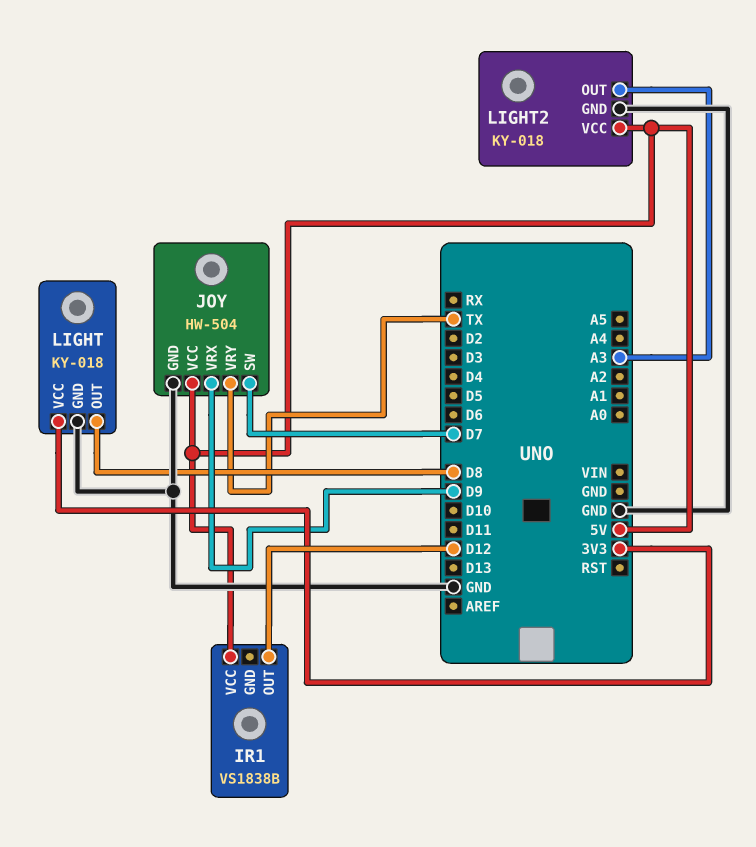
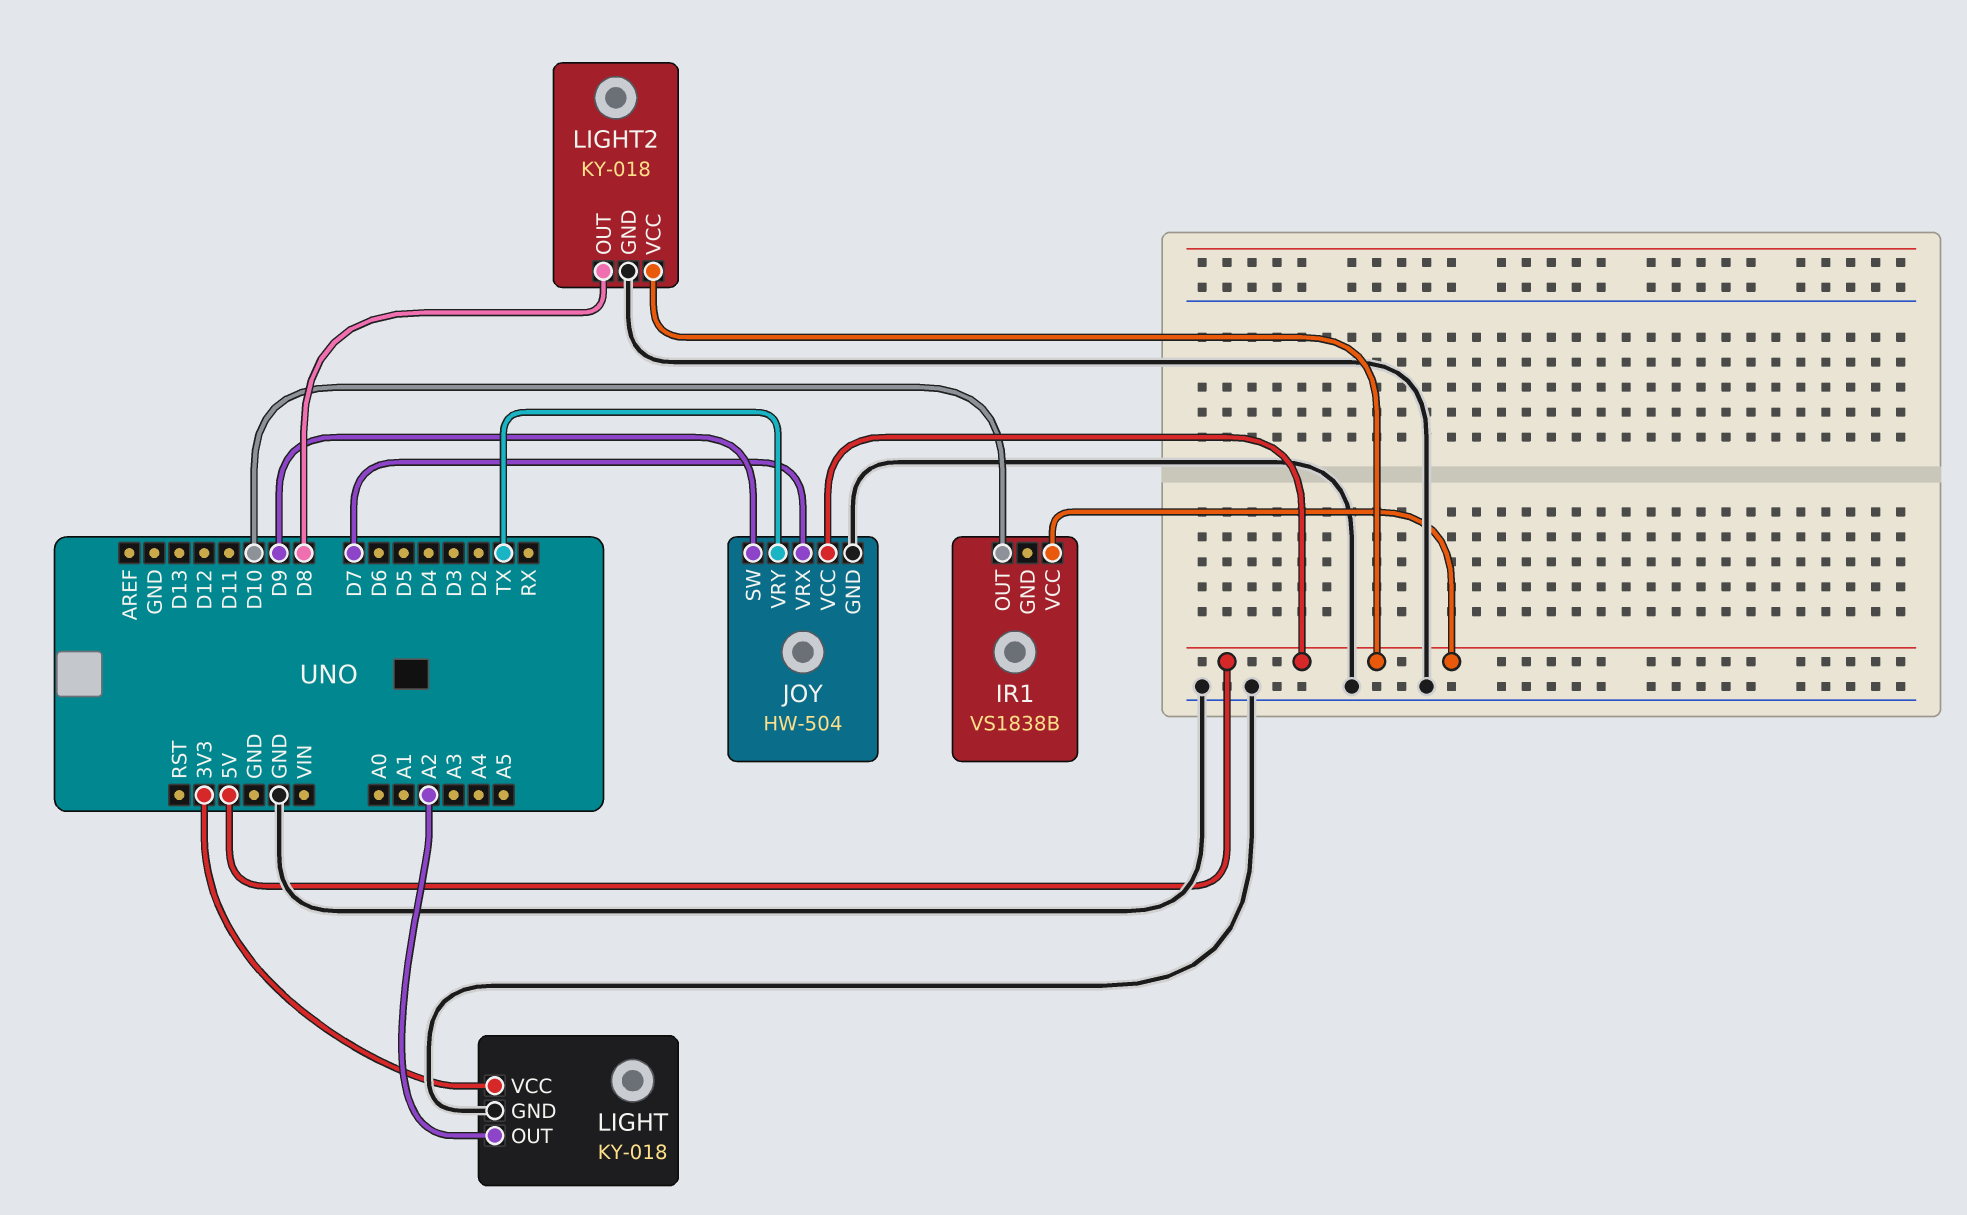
IR1 pin OUT: D12 -> D10
JOY pin SW: D7 -> D9
JOY pin VRX: D9 -> D7
LIGHT pin OUT: D8 -> A2
LIGHT2 pin OUT: A3 -> D8

